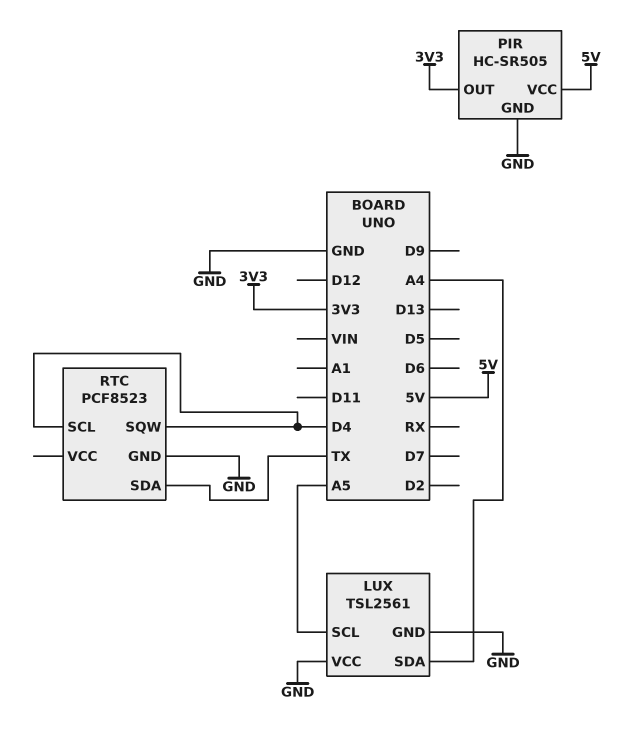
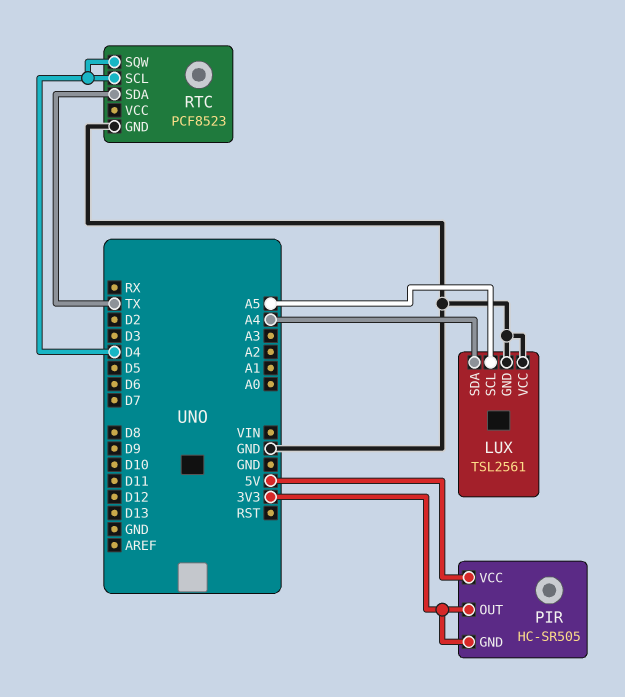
PIR pin GND: GND -> 3V3

